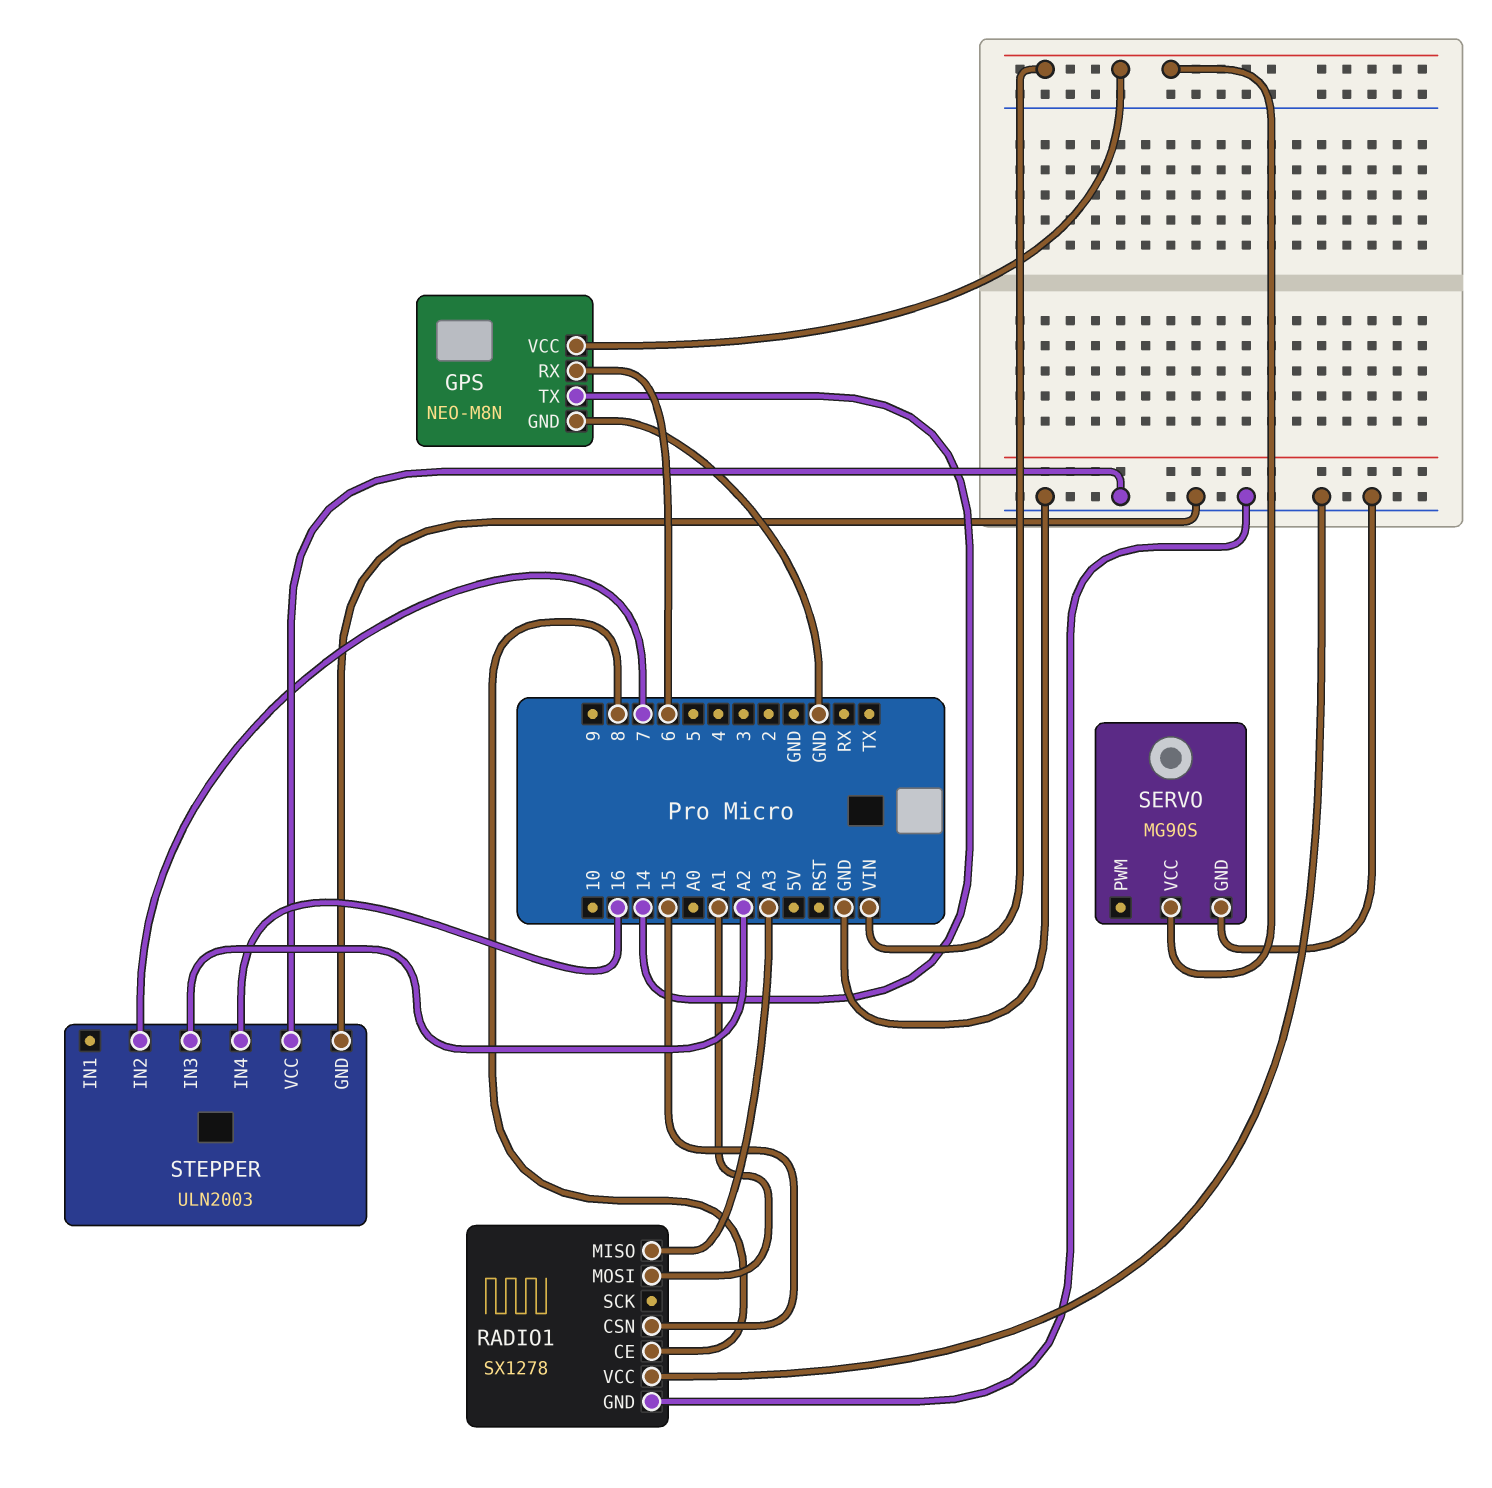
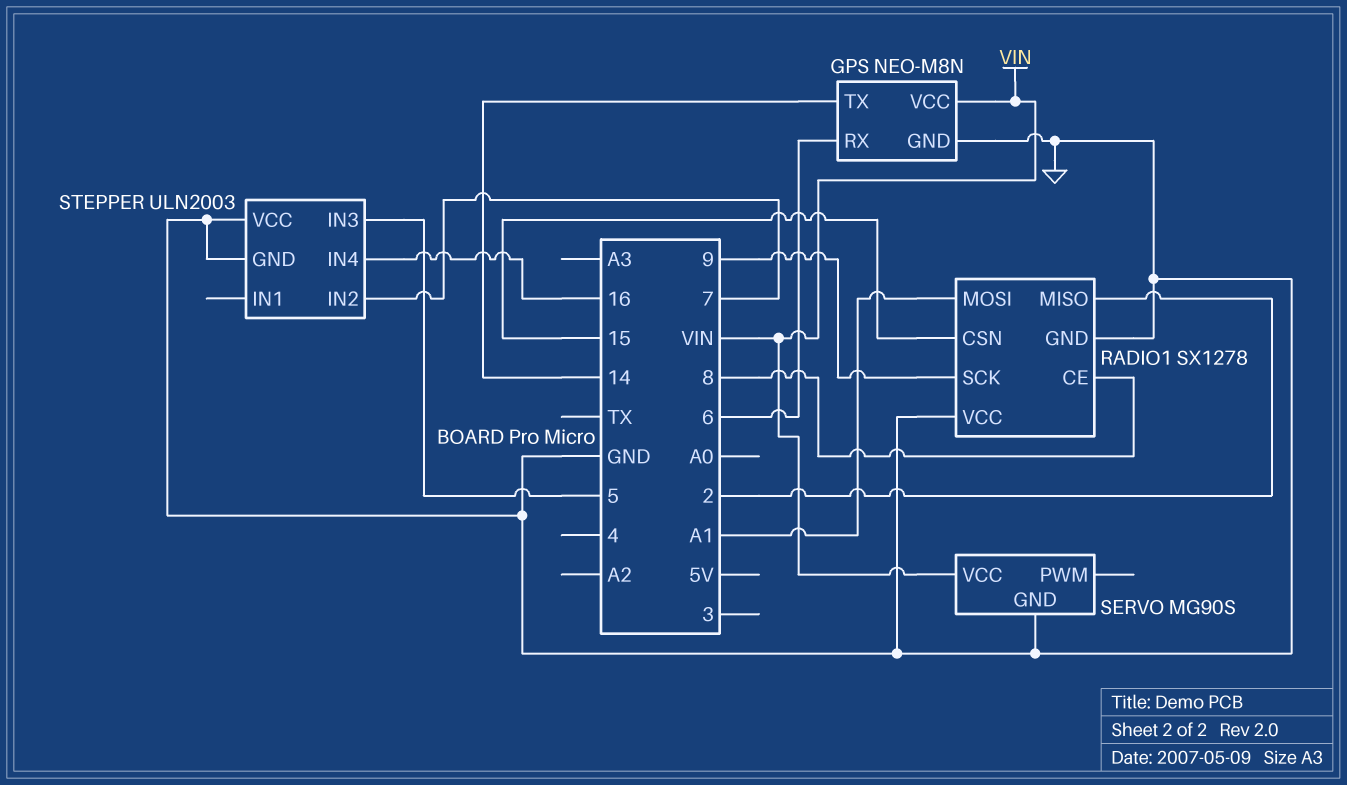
RADIO1 pin MISO: A3 -> 2
RADIO1 pin SCK: none -> 9
STEPPER pin IN3: A2 -> 5

